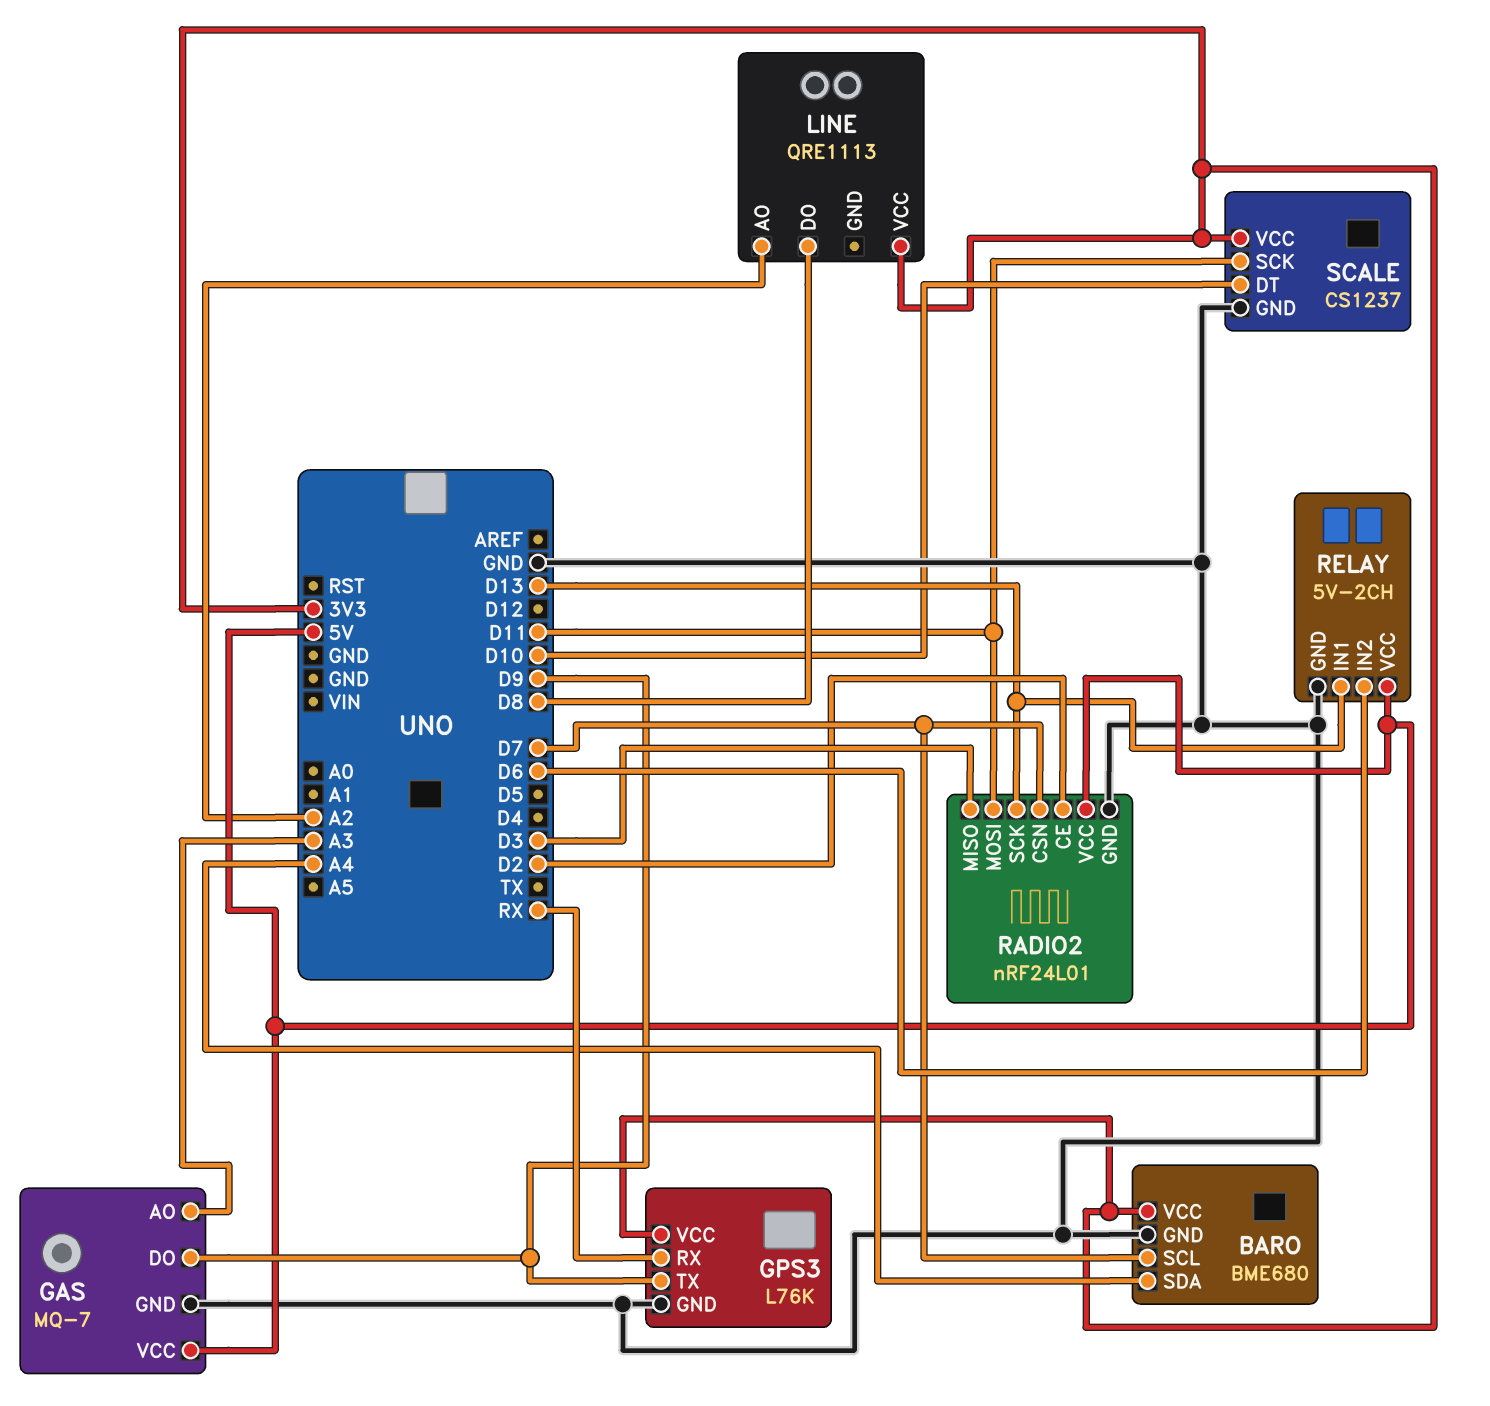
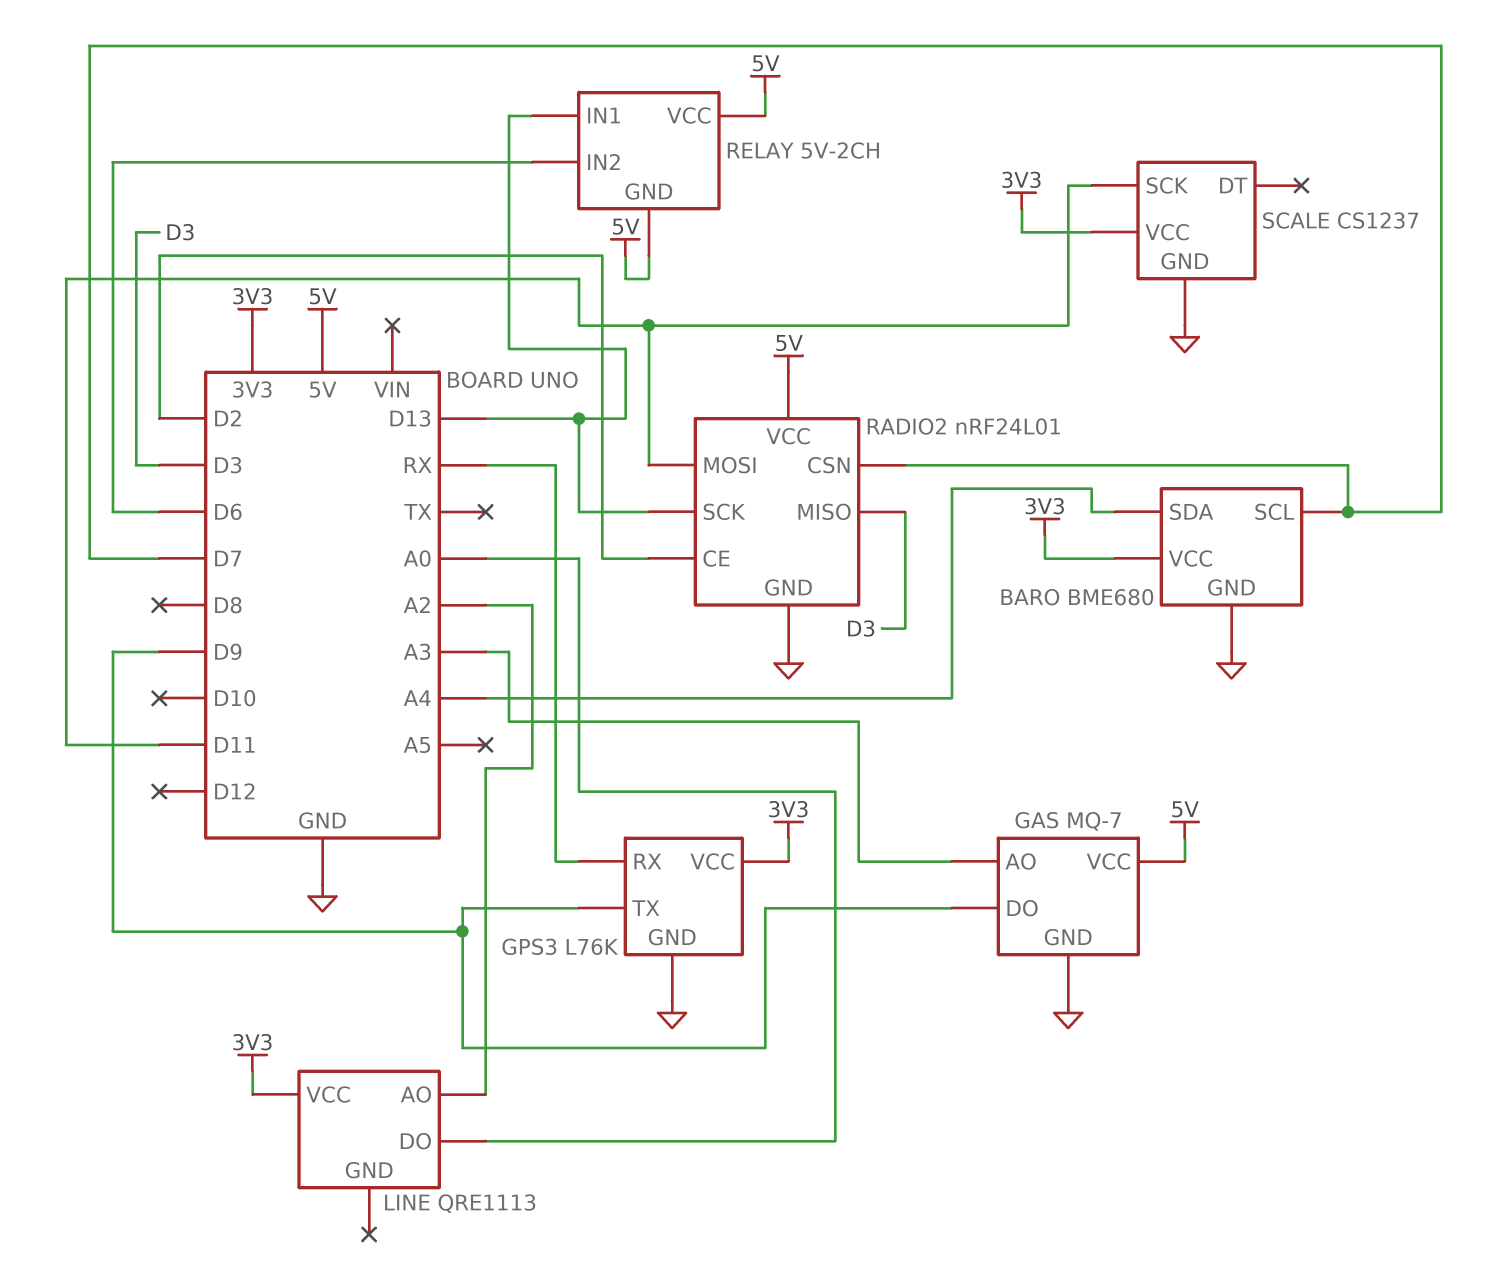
LINE pin DO: D8 -> A0
RELAY pin GND: GND -> 5V
SCALE pin DT: D10 -> none

